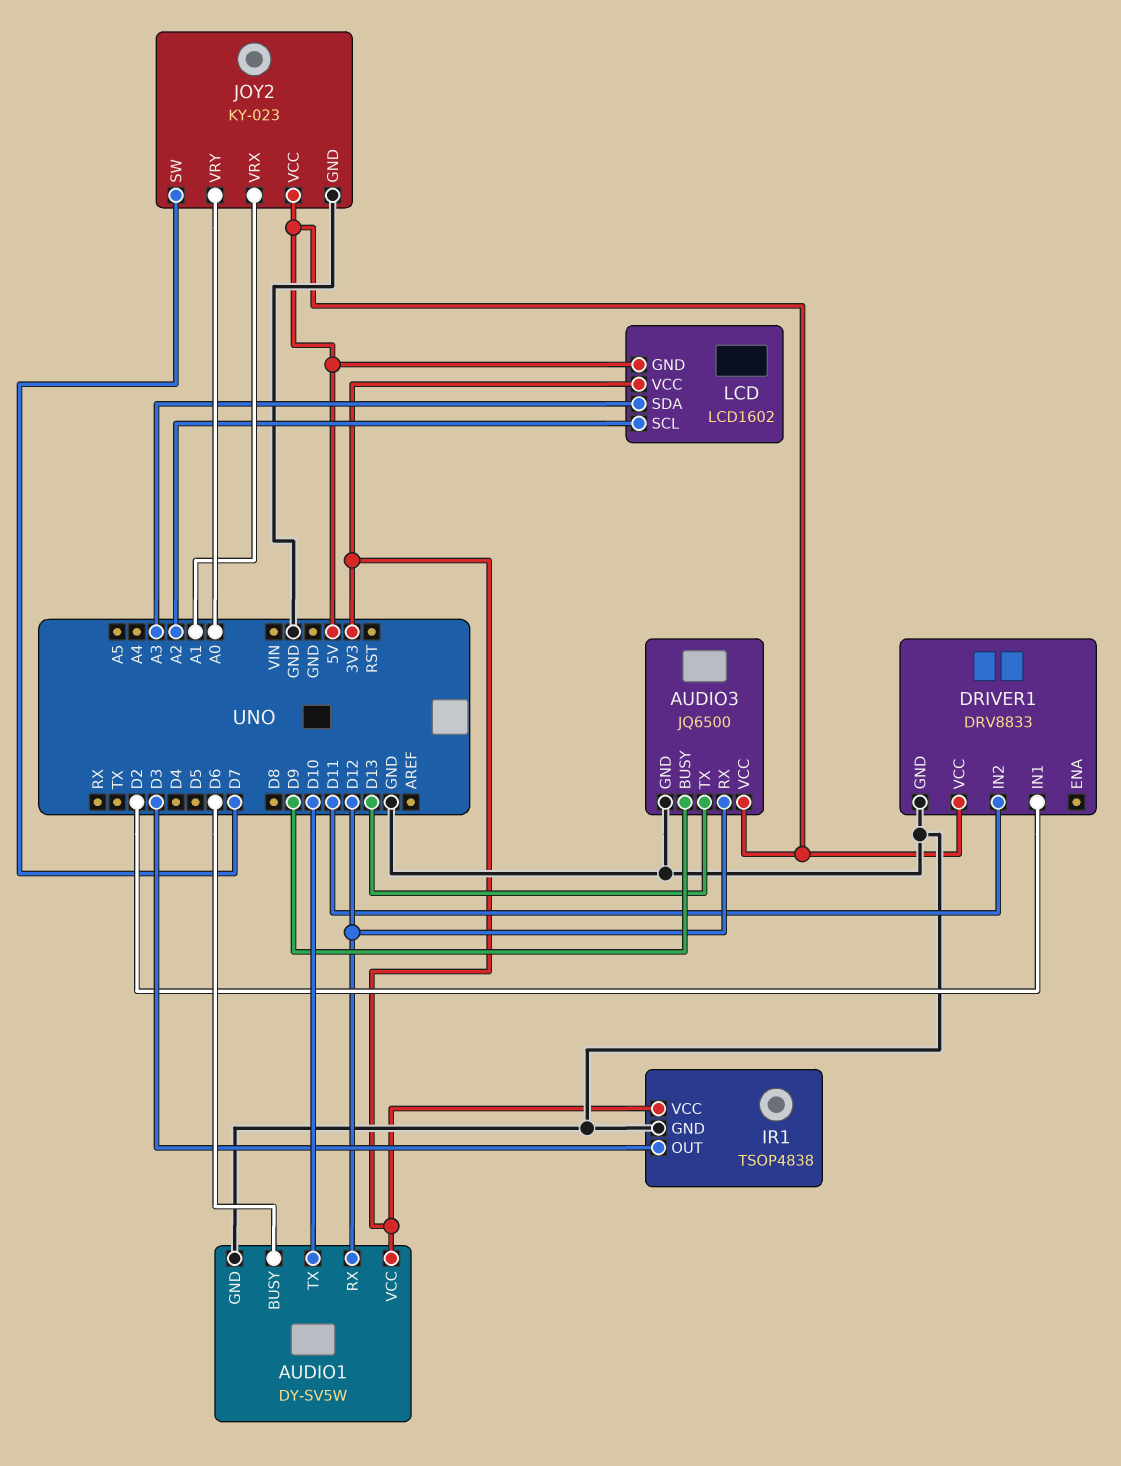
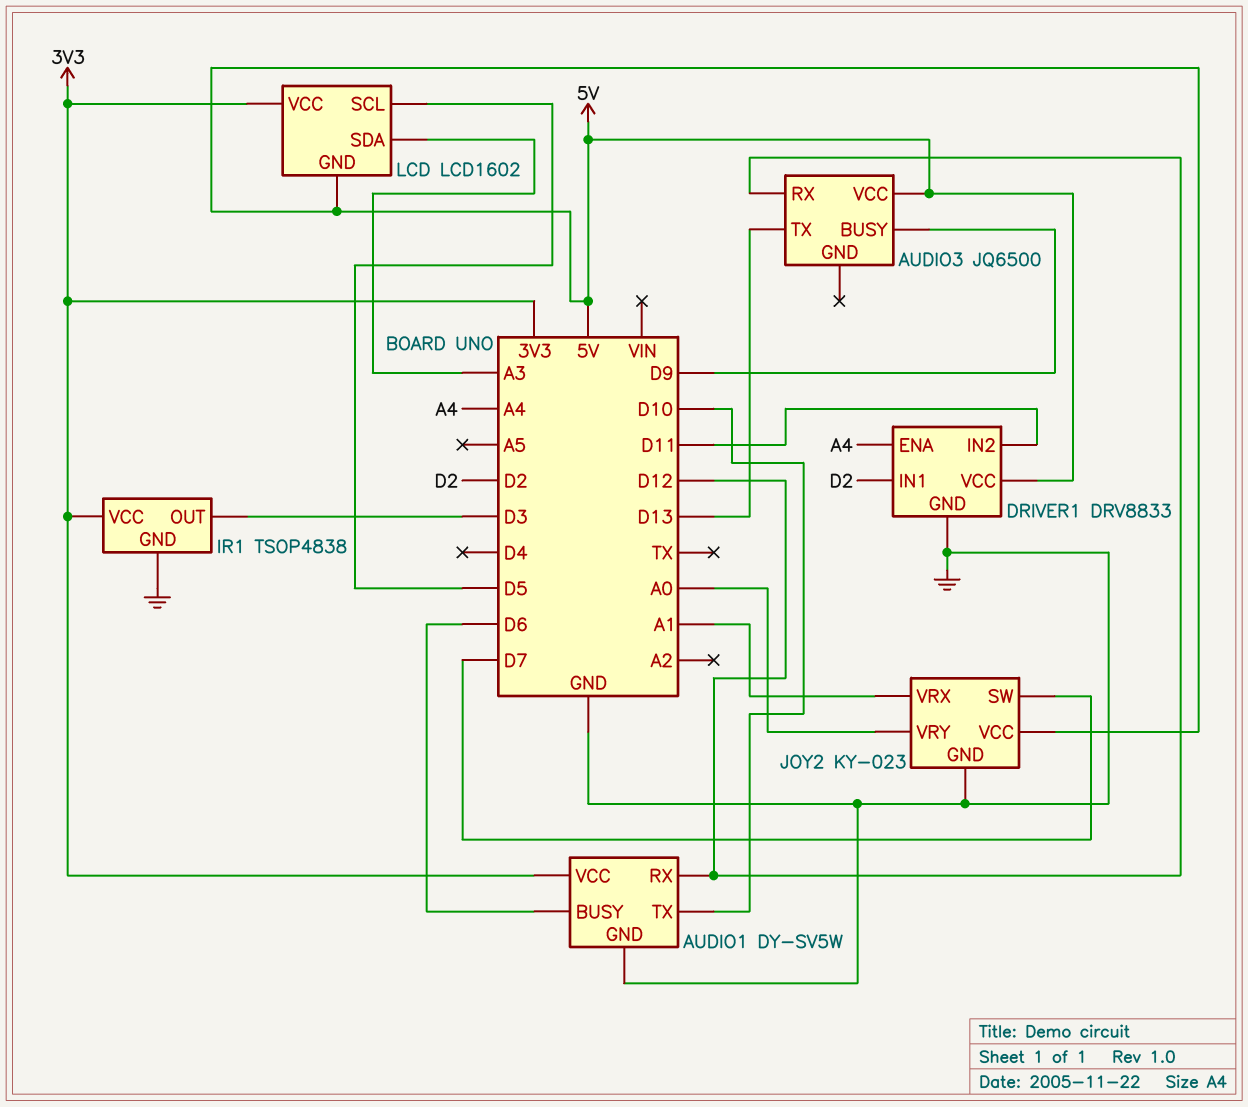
AUDIO3 pin GND: GND -> none
DRIVER1 pin ENA: none -> A4
LCD pin SCL: A2 -> D5

